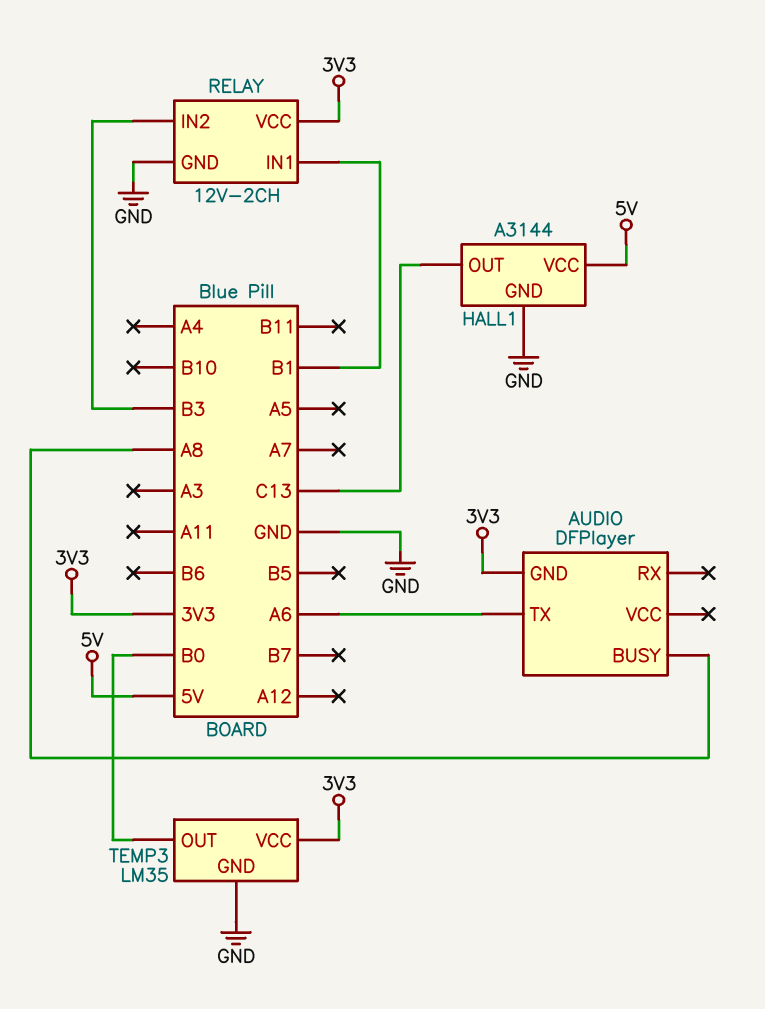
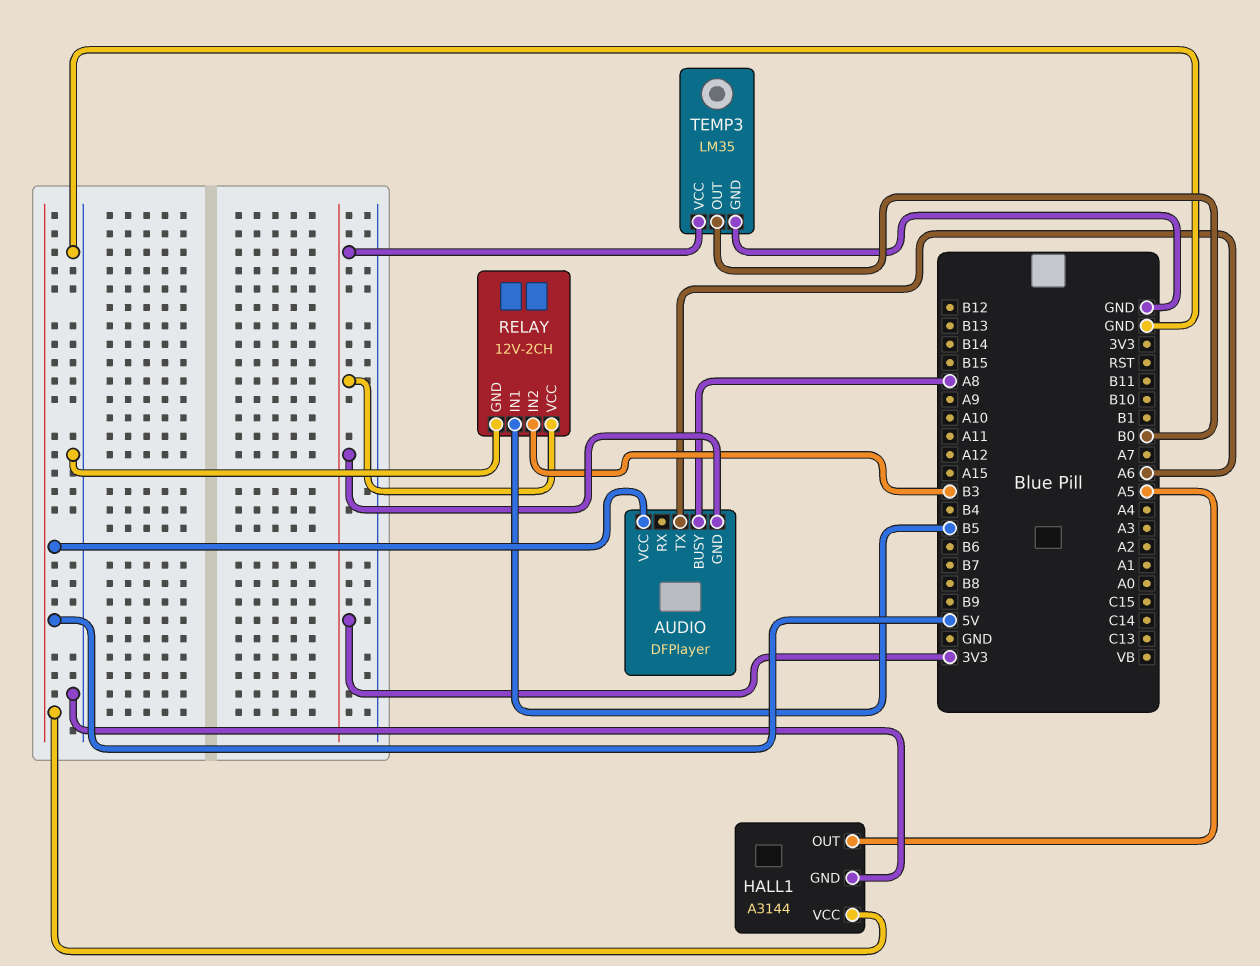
AUDIO pin VCC: none -> 5V
HALL1 pin OUT: C13 -> A5
RELAY pin IN1: B1 -> B5

